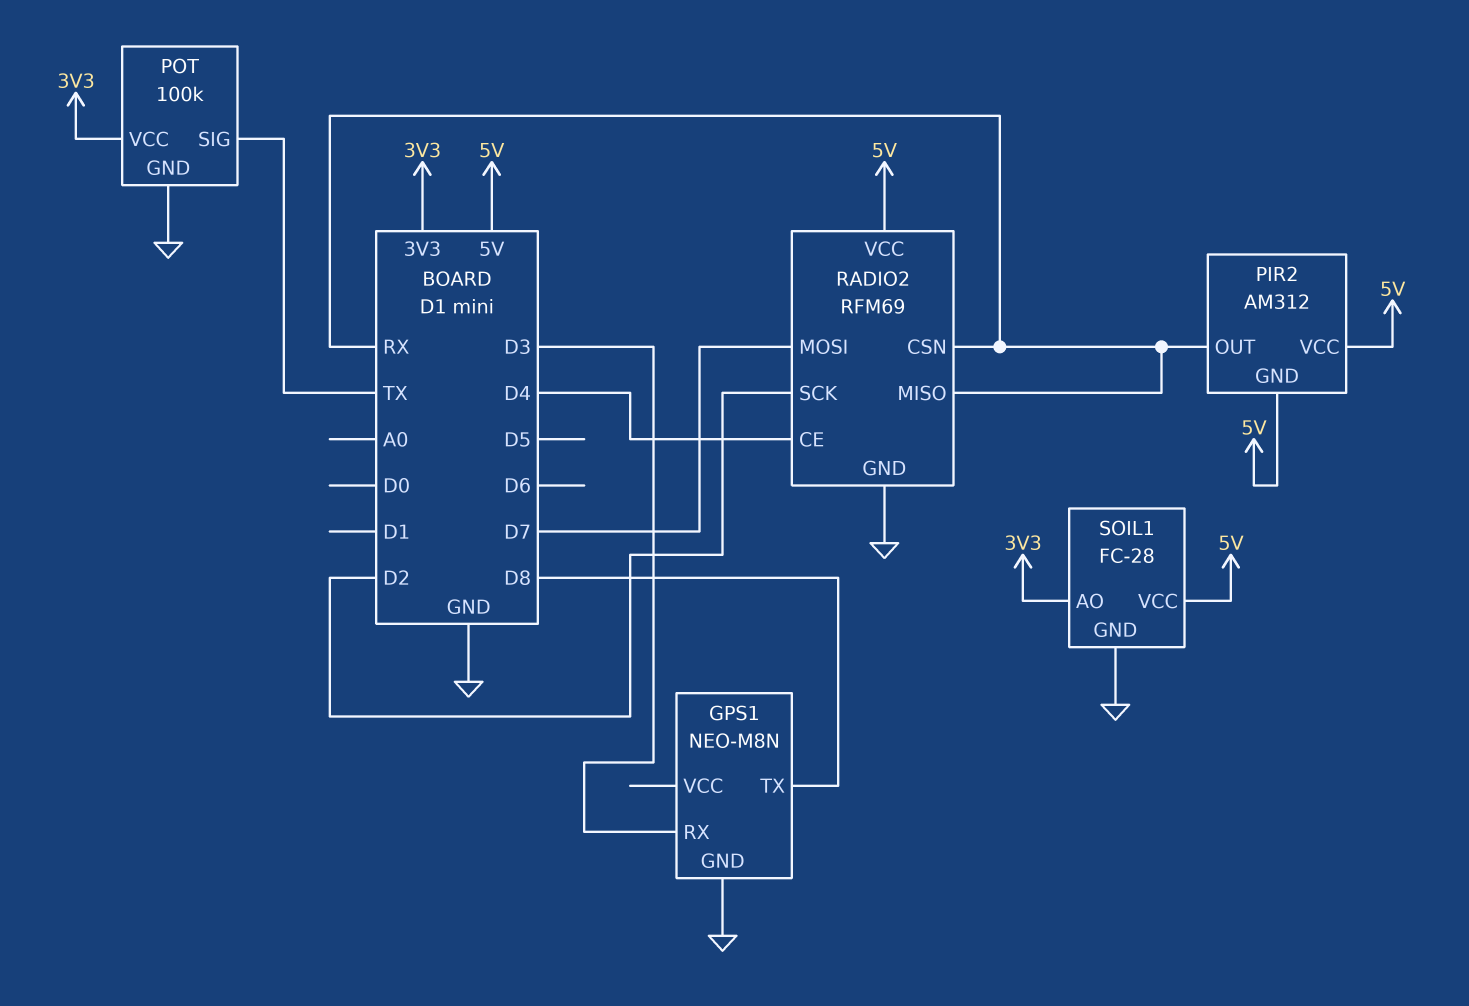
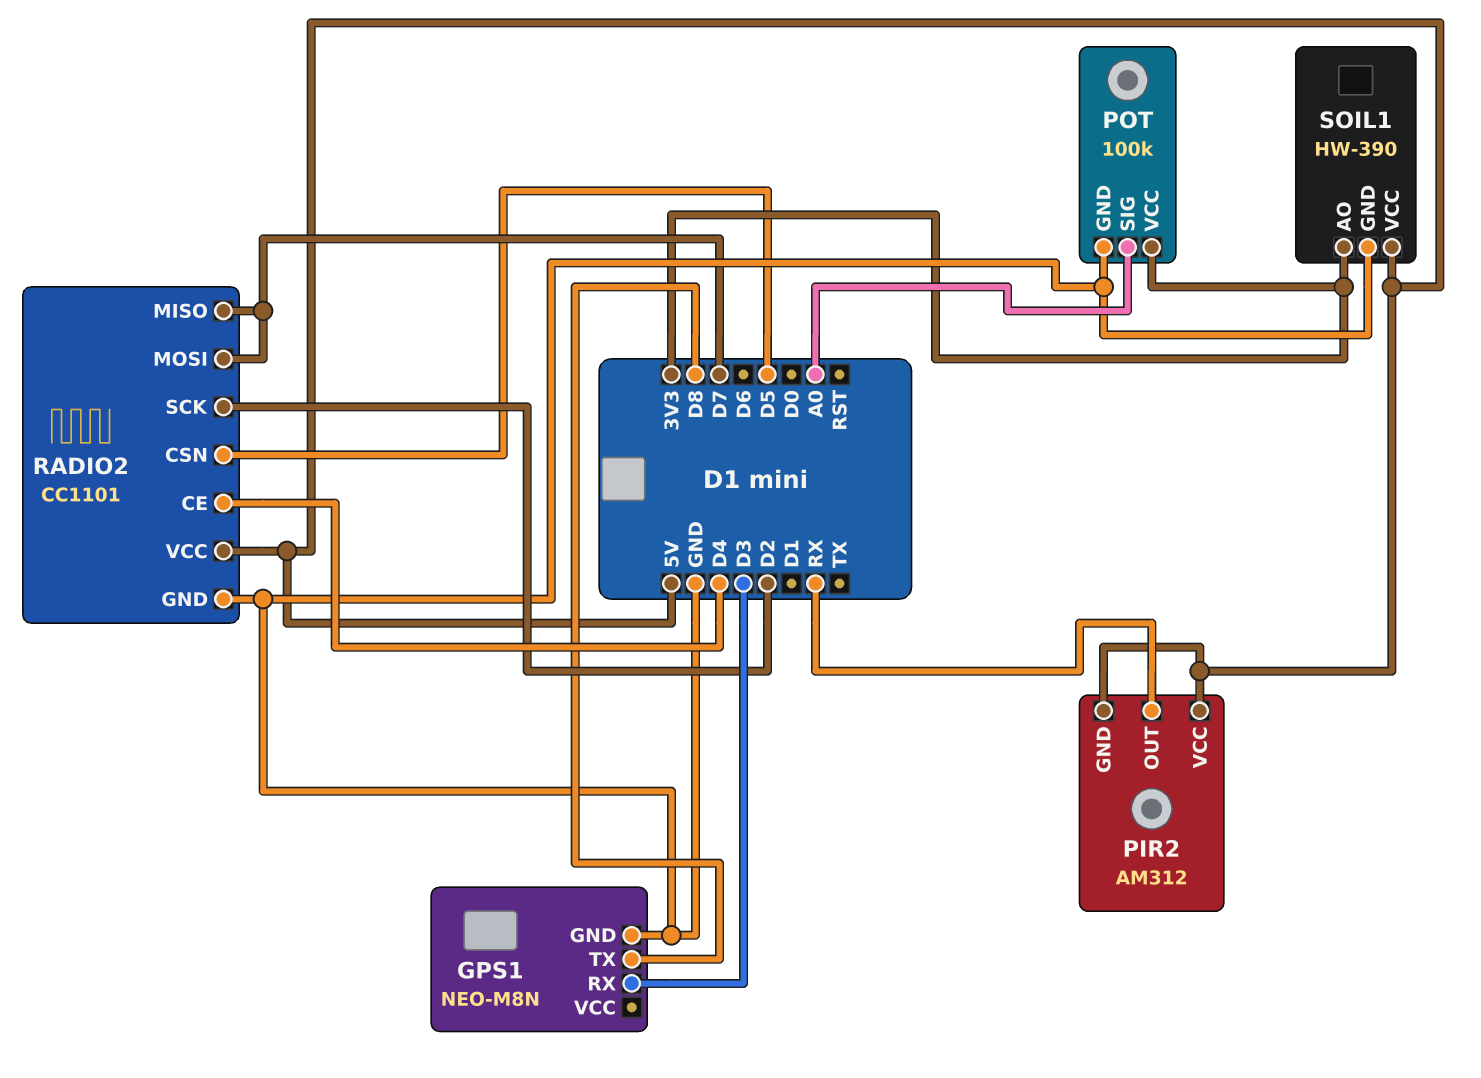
POT pin SIG: TX -> A0
RADIO2: RFM69 -> CC1101
RADIO2 pin CSN: RX -> D5
RADIO2 pin MISO: RX -> D7
SOIL1: FC-28 -> HW-390

